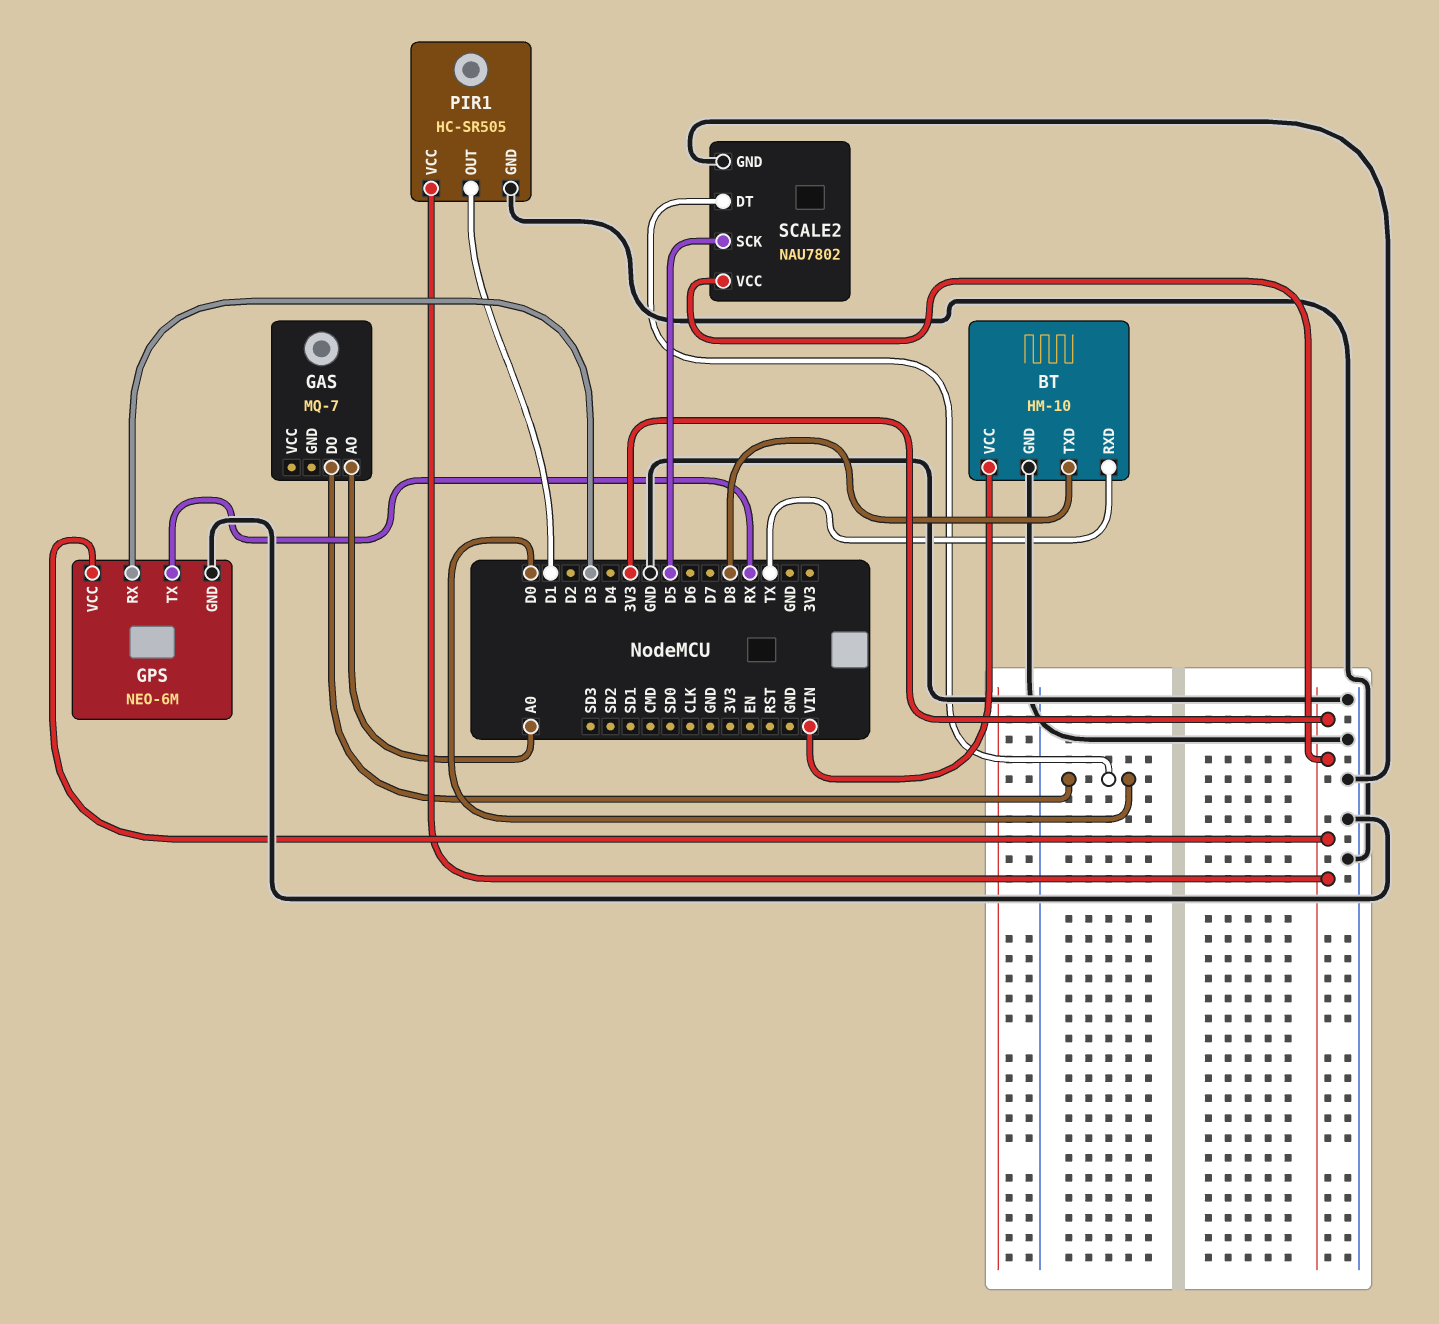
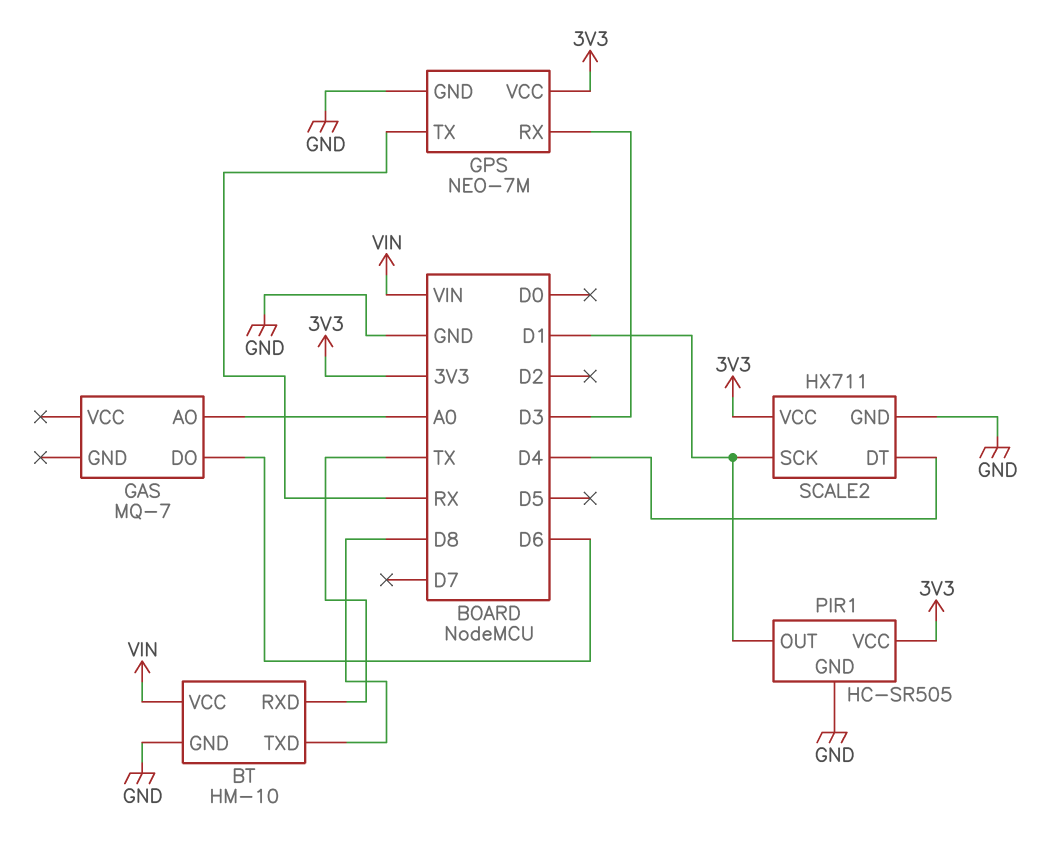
GAS pin DO: D0 -> D6
GPS: NEO-6M -> NEO-7M
SCALE2: NAU7802 -> HX711
SCALE2 pin DT: D0 -> D4
SCALE2 pin SCK: D5 -> D1

